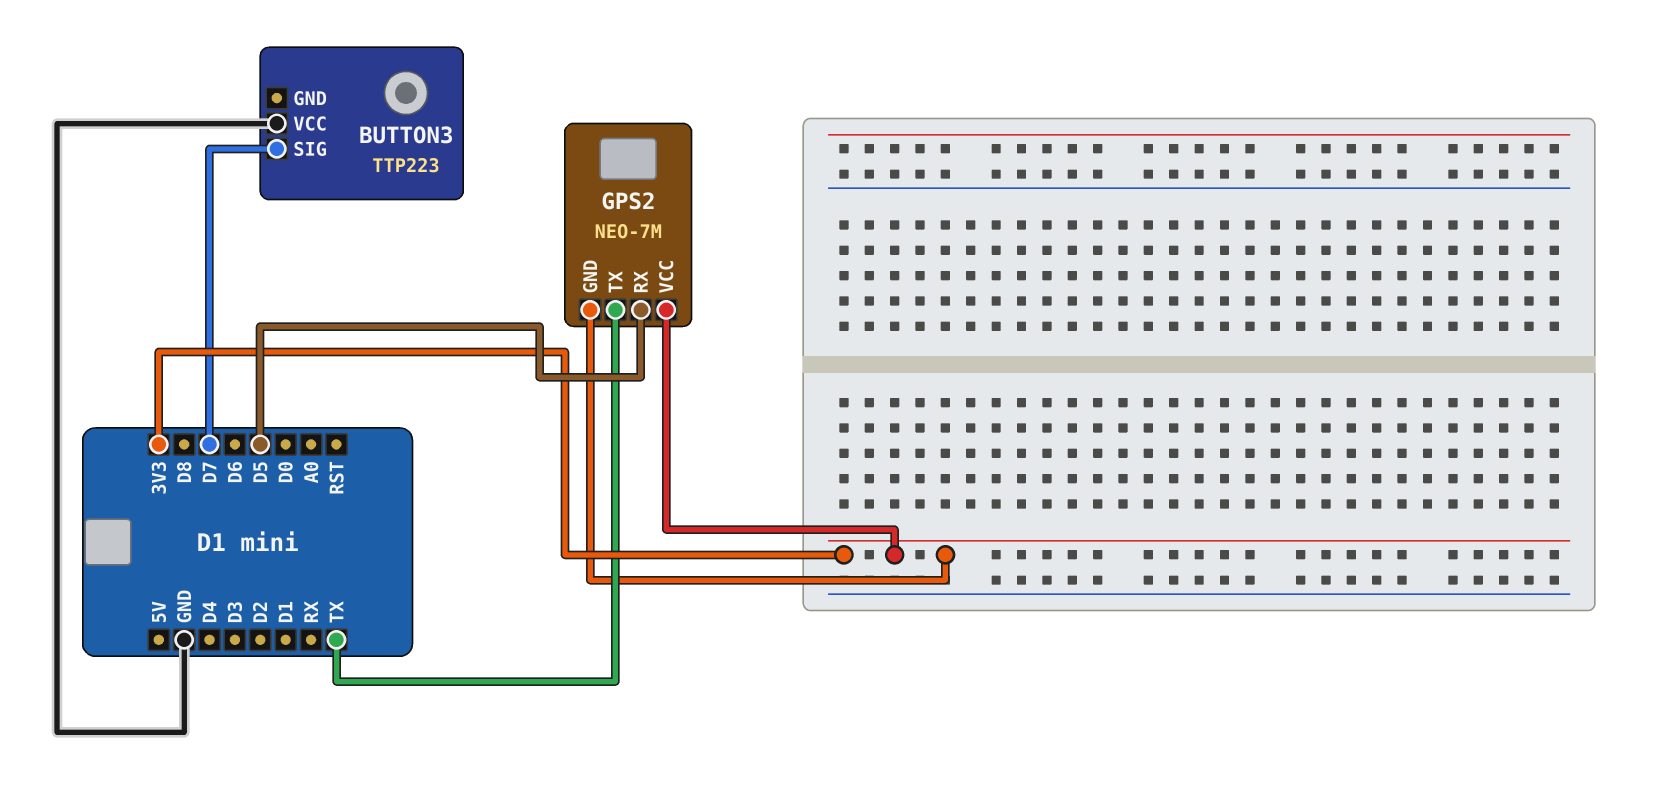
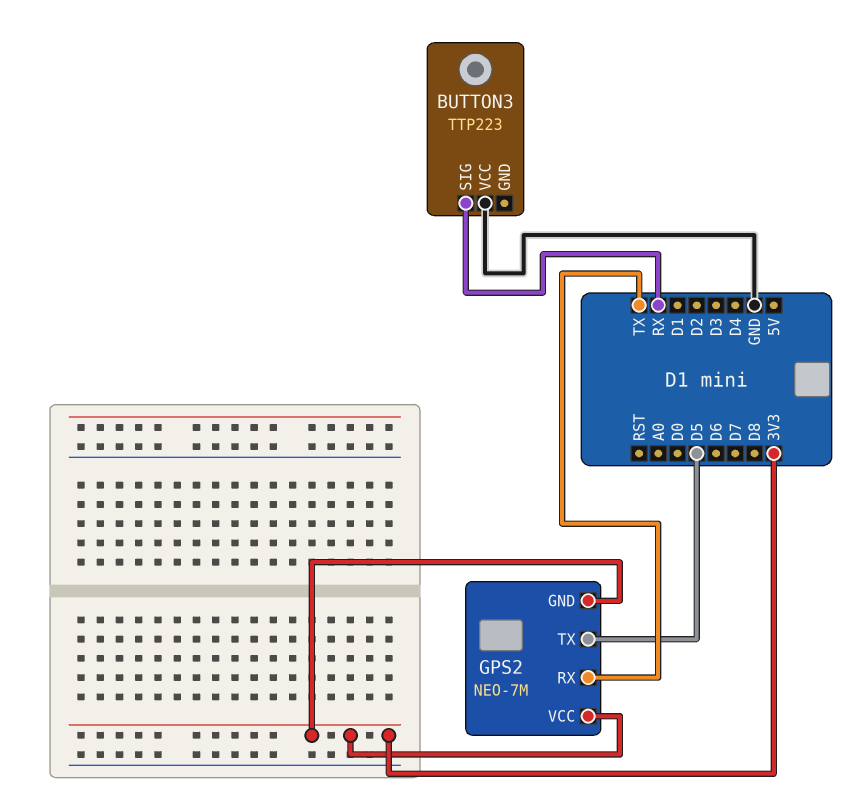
BUTTON3 pin SIG: D7 -> RX
GPS2 pin RX: D5 -> TX
GPS2 pin TX: TX -> D5

